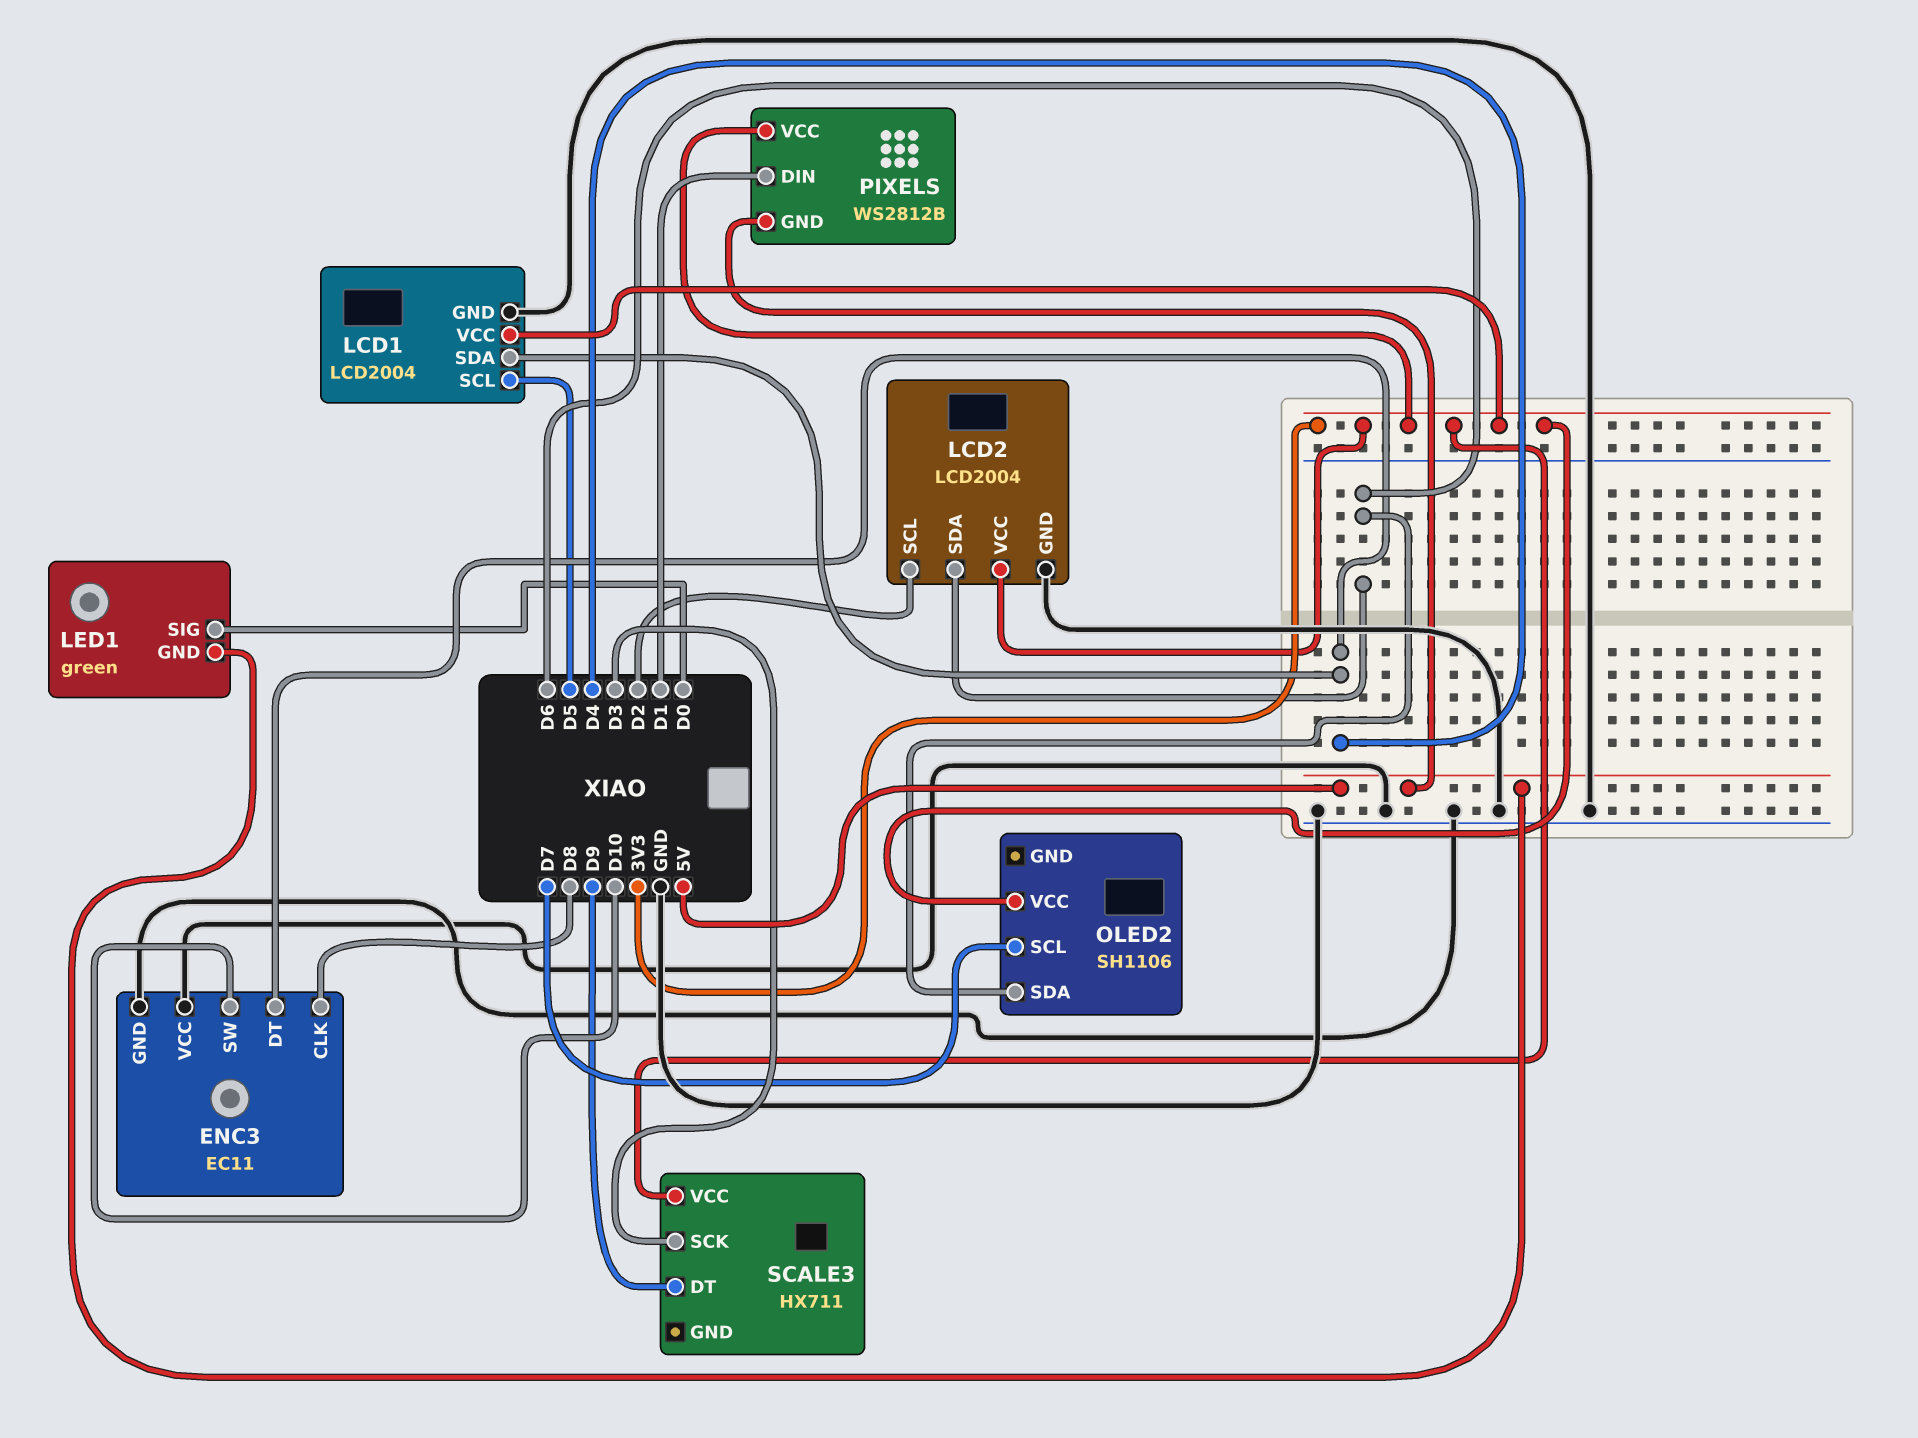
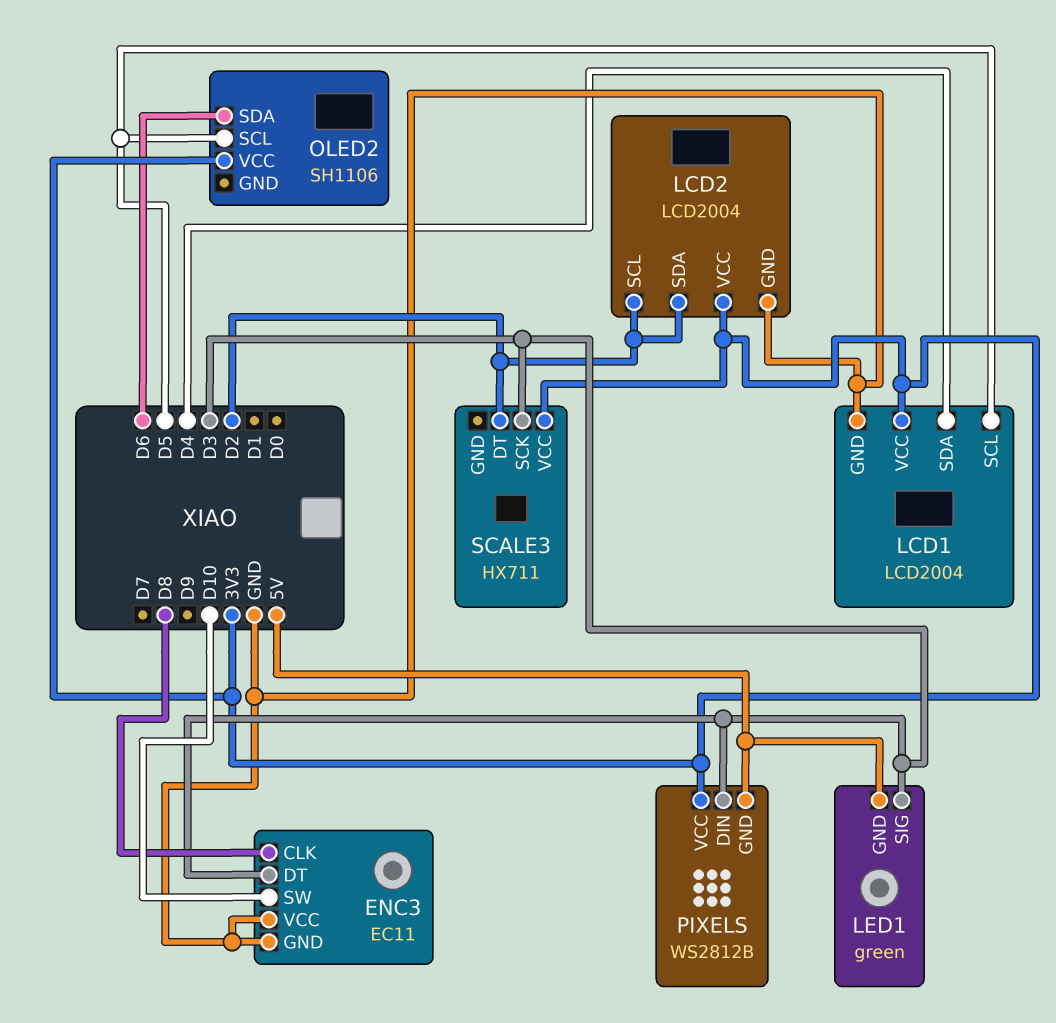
ENC3 pin DT: D4 -> D3
LCD2 pin SDA: D6 -> D2
LED1 pin SIG: D0 -> D3
OLED2 pin SCL: D7 -> D5
PIXELS pin DIN: D1 -> D3
SCALE3 pin DT: D9 -> D2

